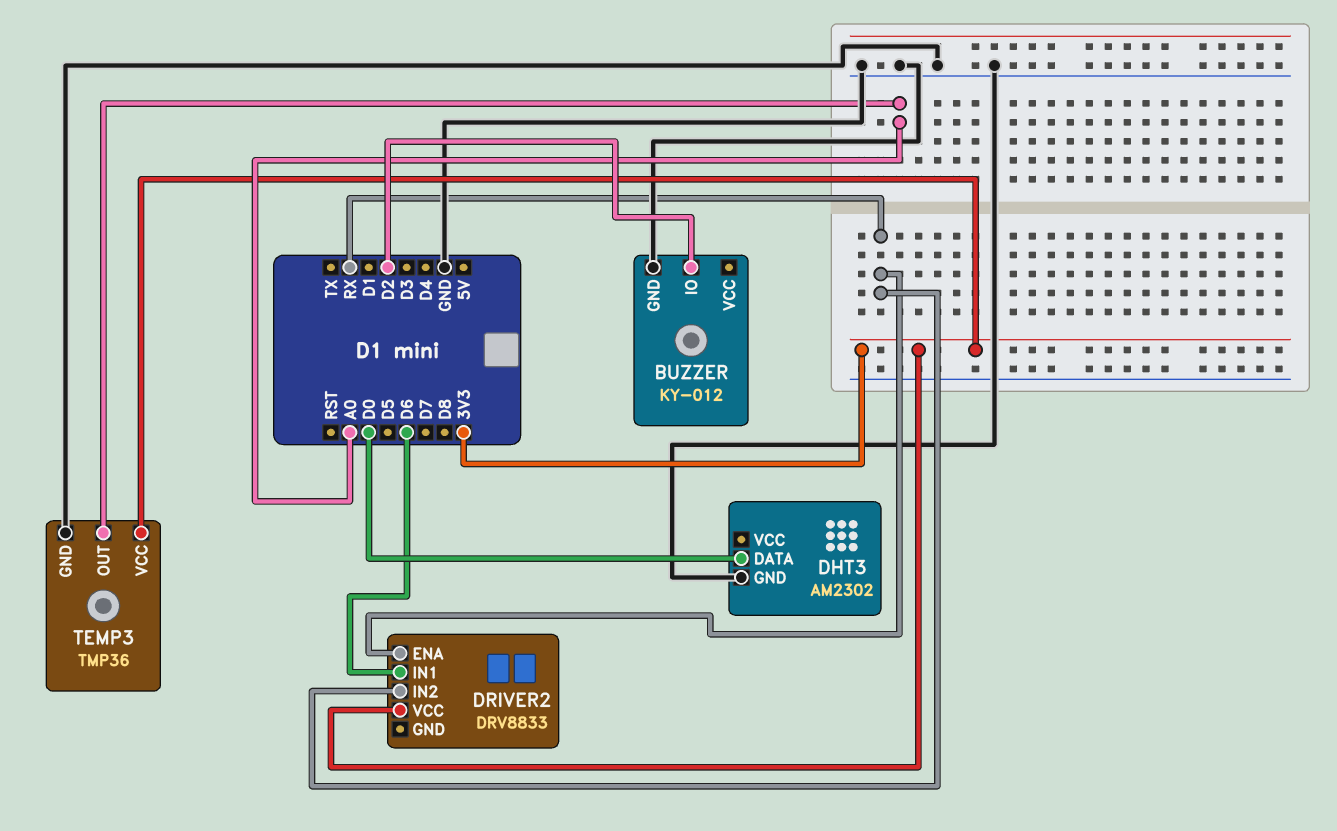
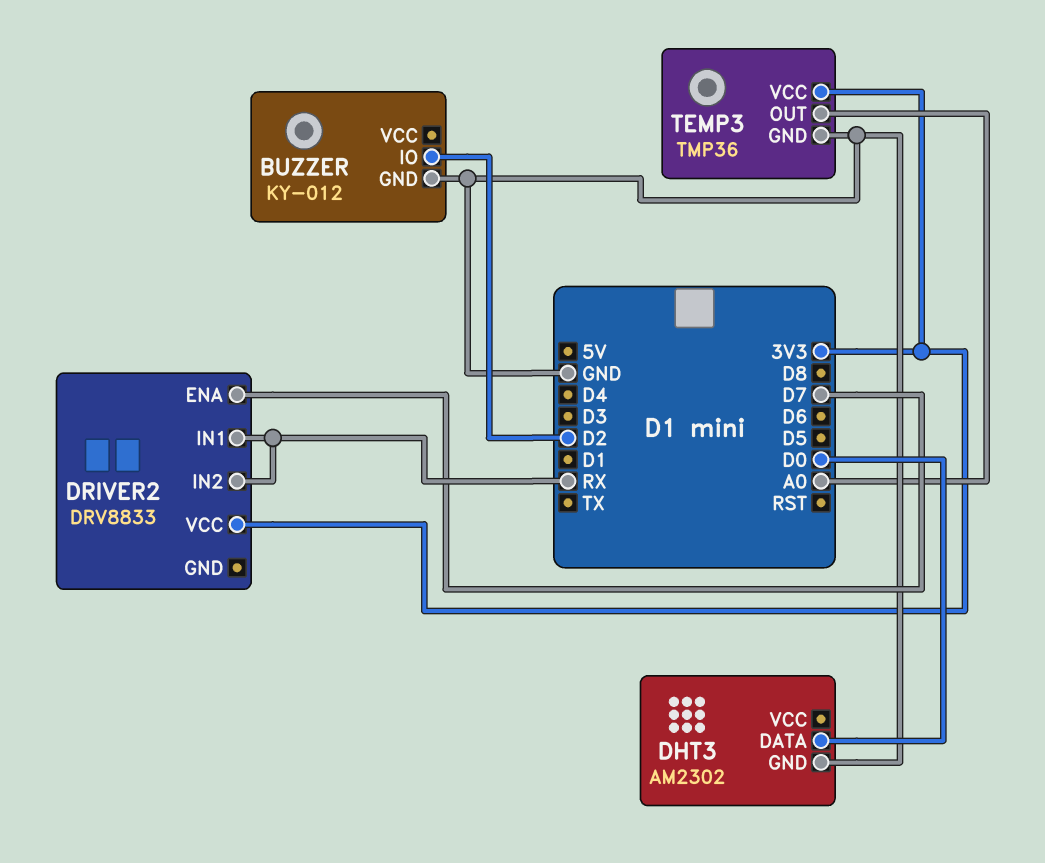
DRIVER2 pin ENA: RX -> D7
DRIVER2 pin IN1: D6 -> RX

